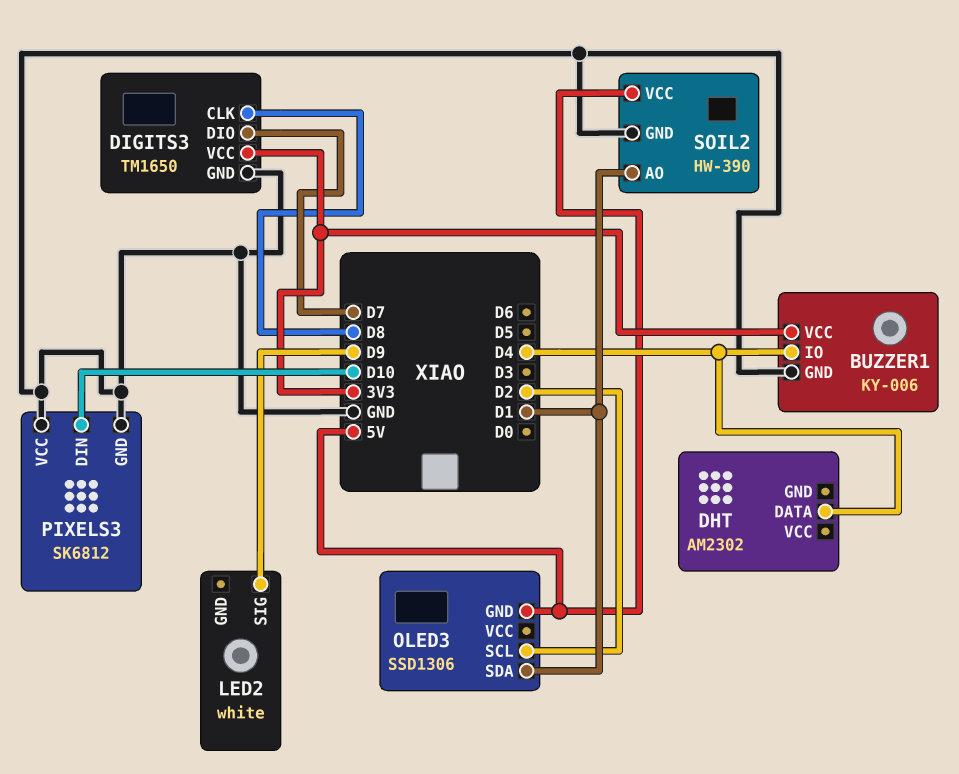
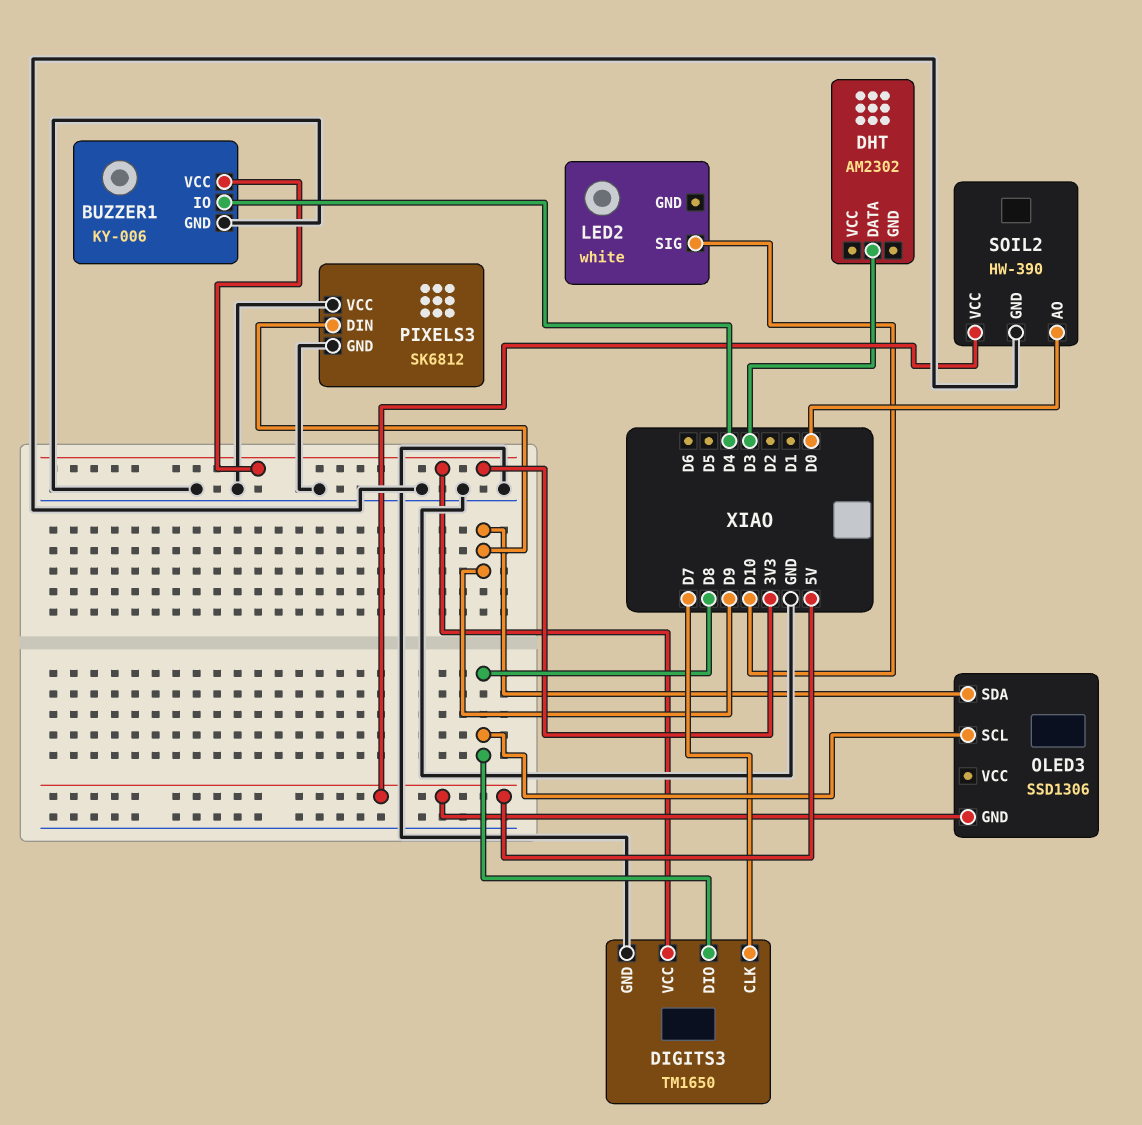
DHT pin DATA: D4 -> D3
DIGITS3 pin CLK: D8 -> D7
DIGITS3 pin DIO: D7 -> D8
LED2 pin SIG: D9 -> D10
OLED3 pin SCL: D2 -> D8
OLED3 pin SDA: D1 -> D9
PIXELS3 pin DIN: D10 -> D9
SOIL2 pin AO: D1 -> D0

